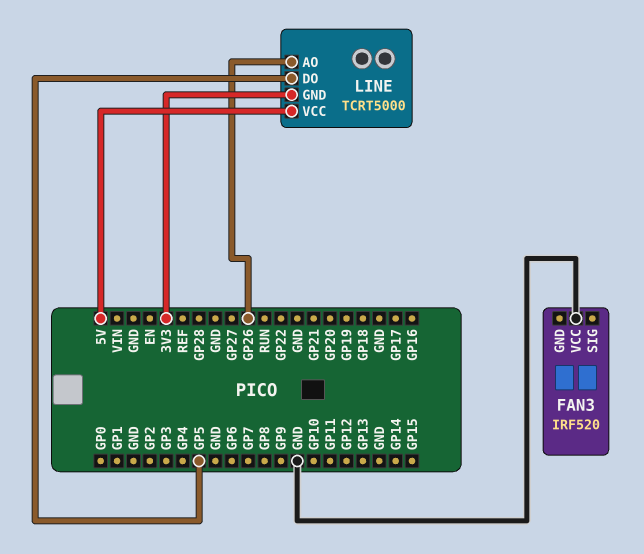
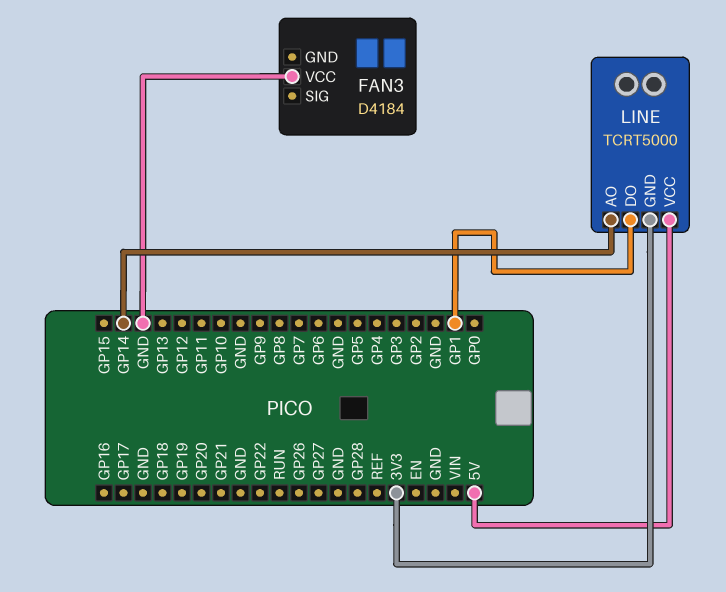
FAN3: IRF520 -> D4184
LINE pin AO: GP26 -> GP14
LINE pin DO: GP5 -> GP1

